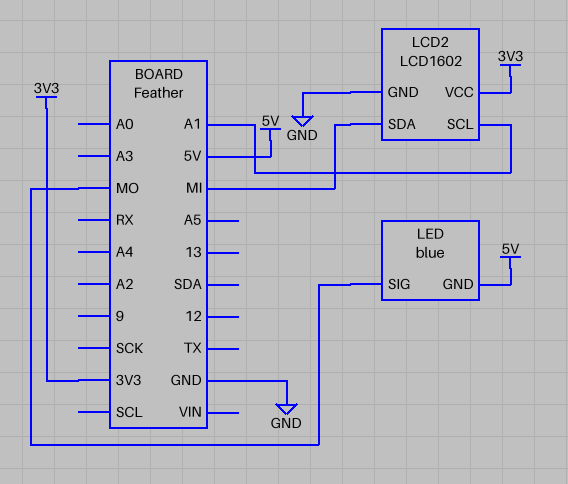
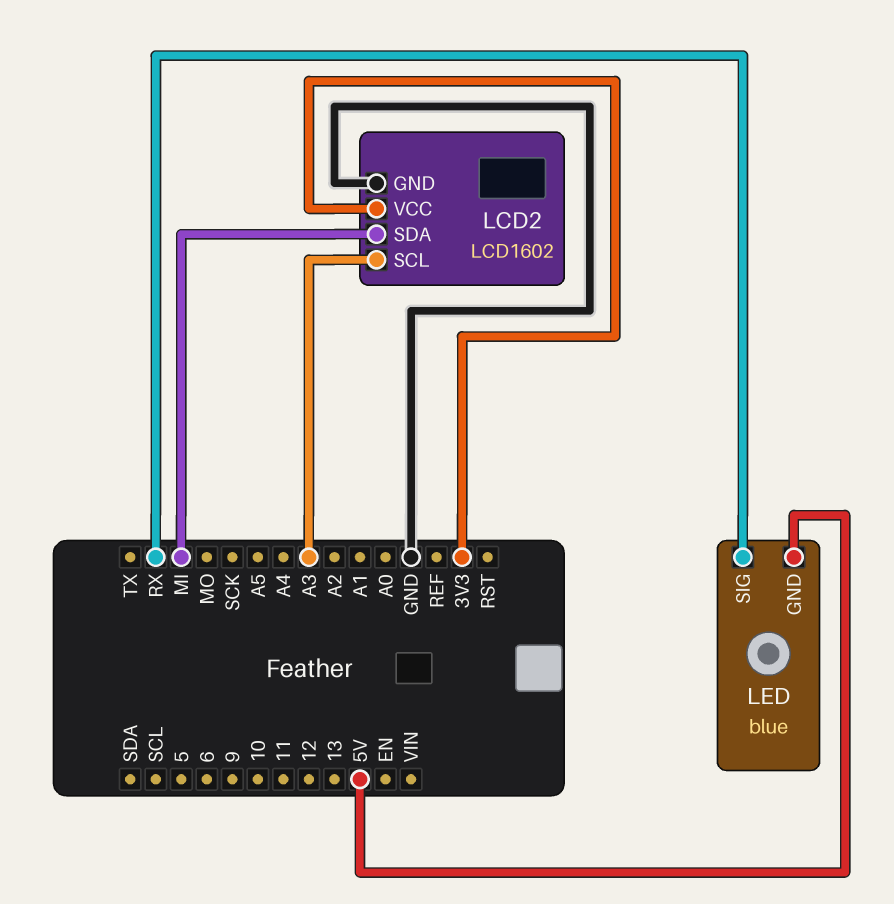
LCD2 pin SCL: A1 -> A3
LED pin SIG: MO -> RX

